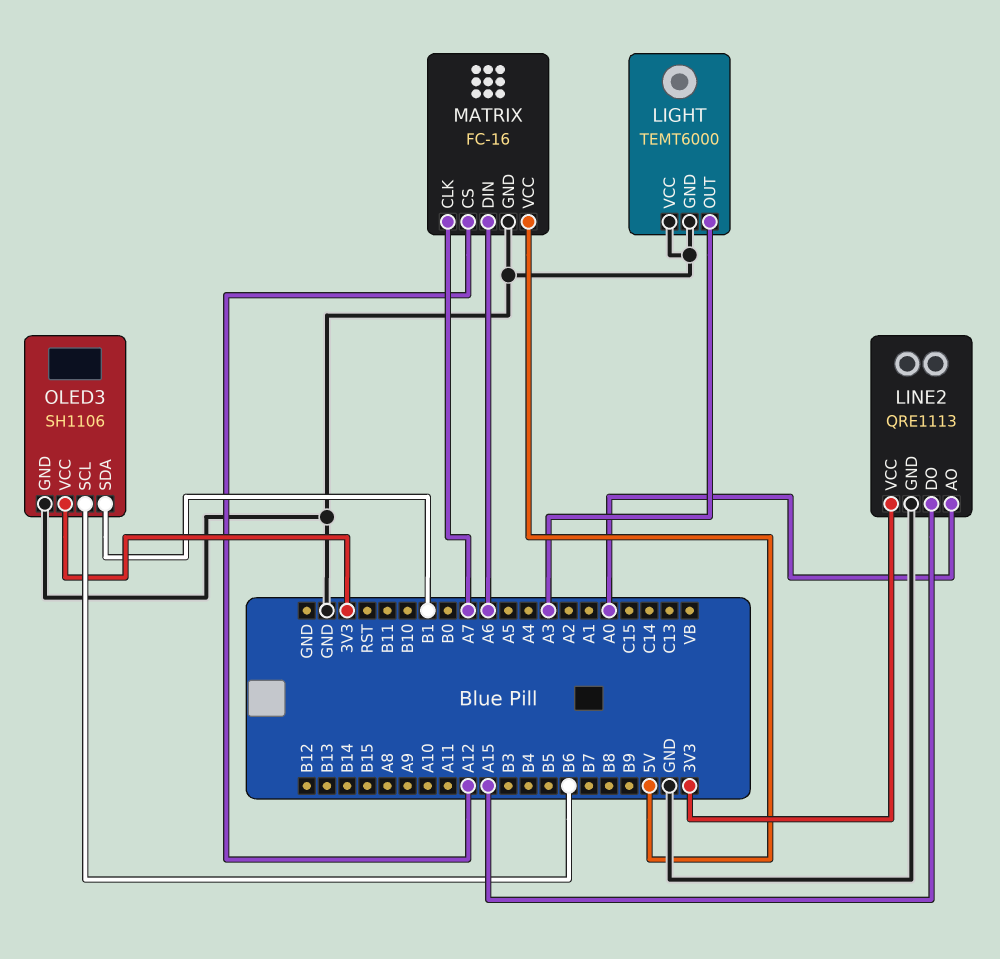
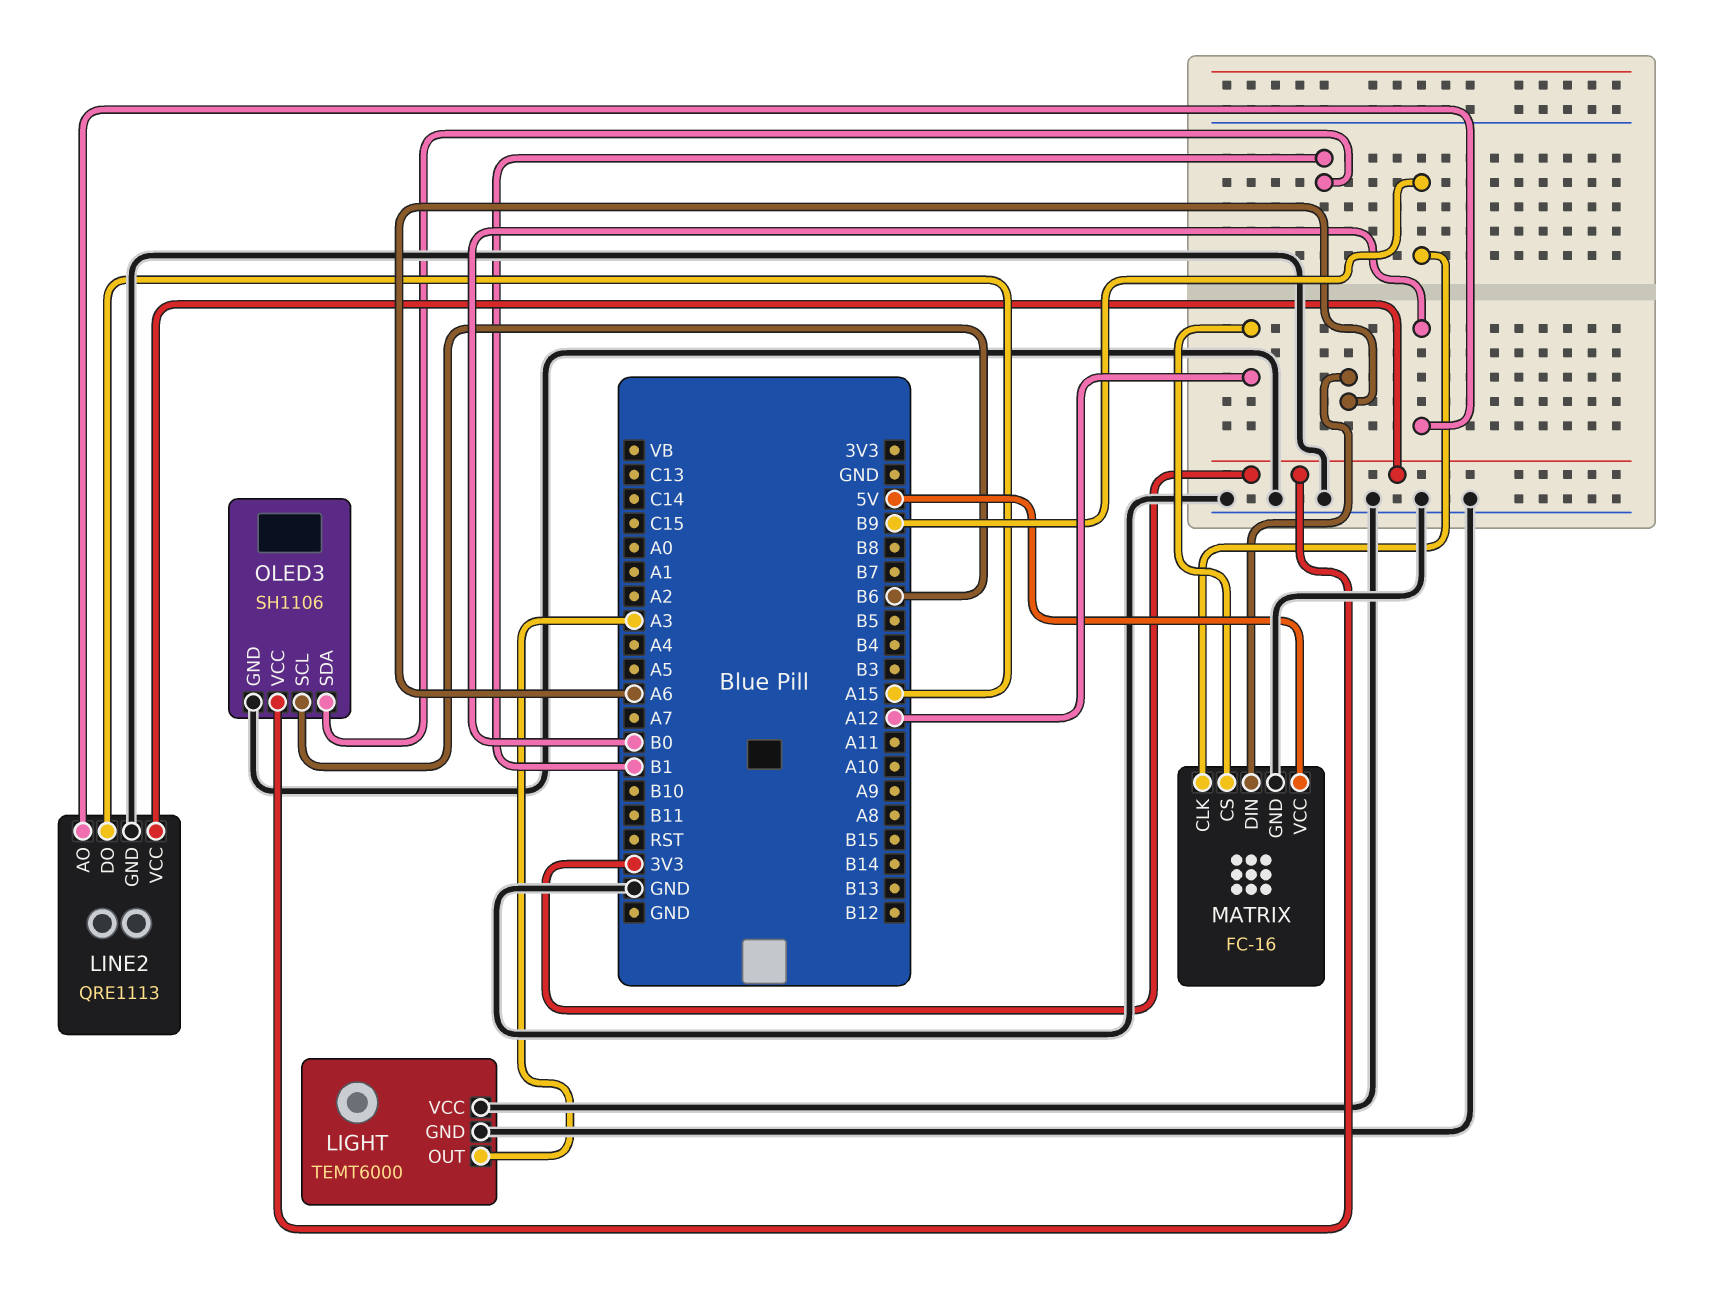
LINE2 pin AO: A0 -> B0
MATRIX pin CLK: A7 -> B9

